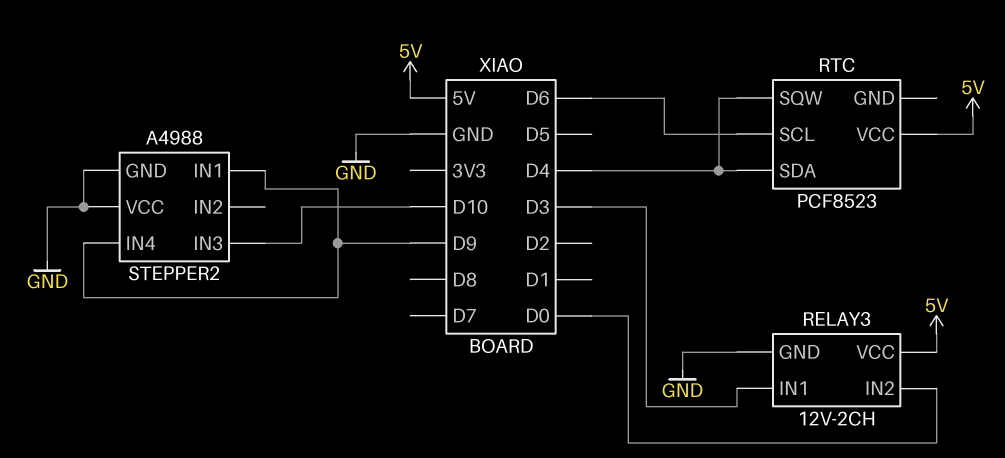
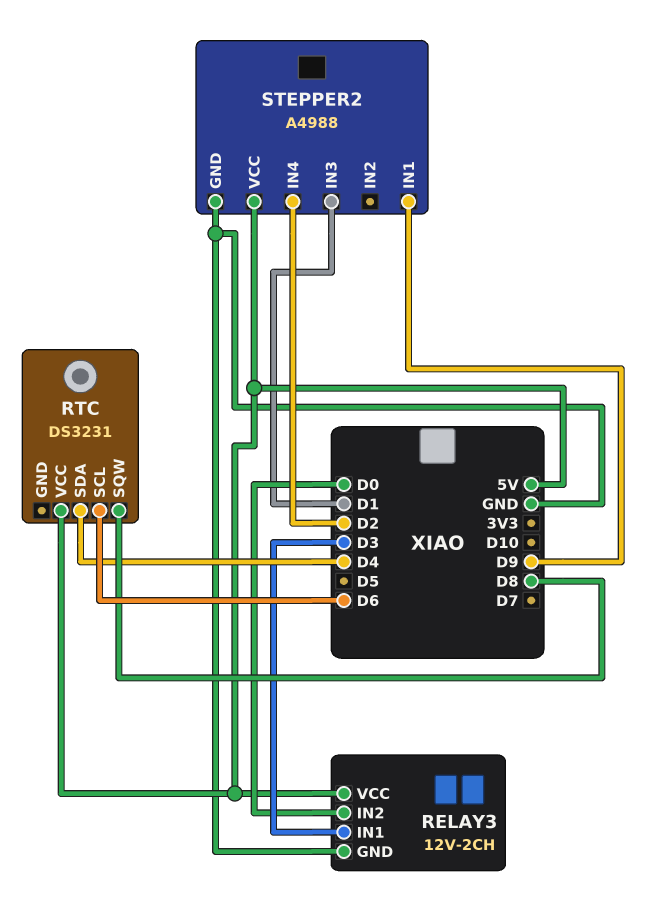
RTC: PCF8523 -> DS3231
RTC pin SQW: D4 -> D8
STEPPER2 pin IN3: D10 -> D1
STEPPER2 pin IN4: D9 -> D2
STEPPER2 pin VCC: GND -> 5V

